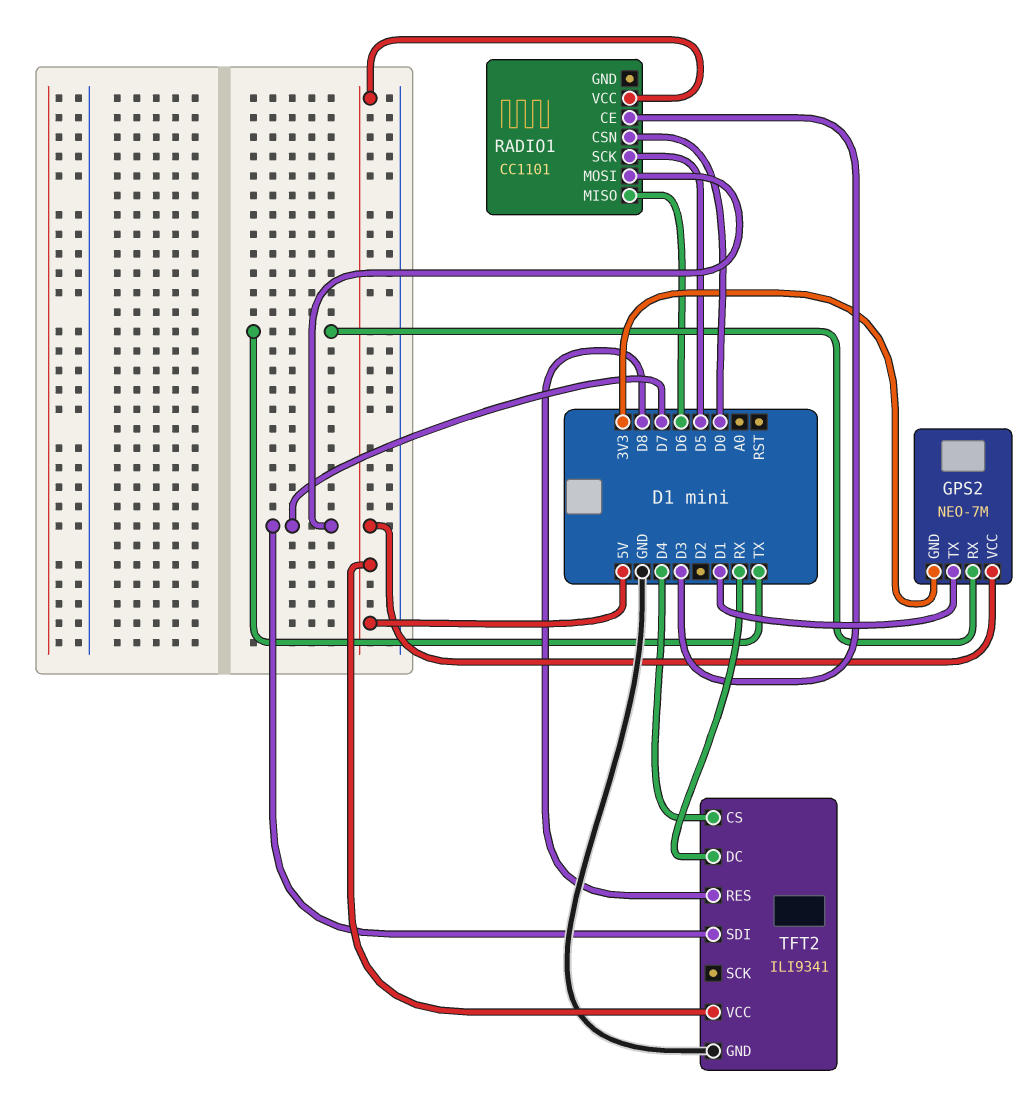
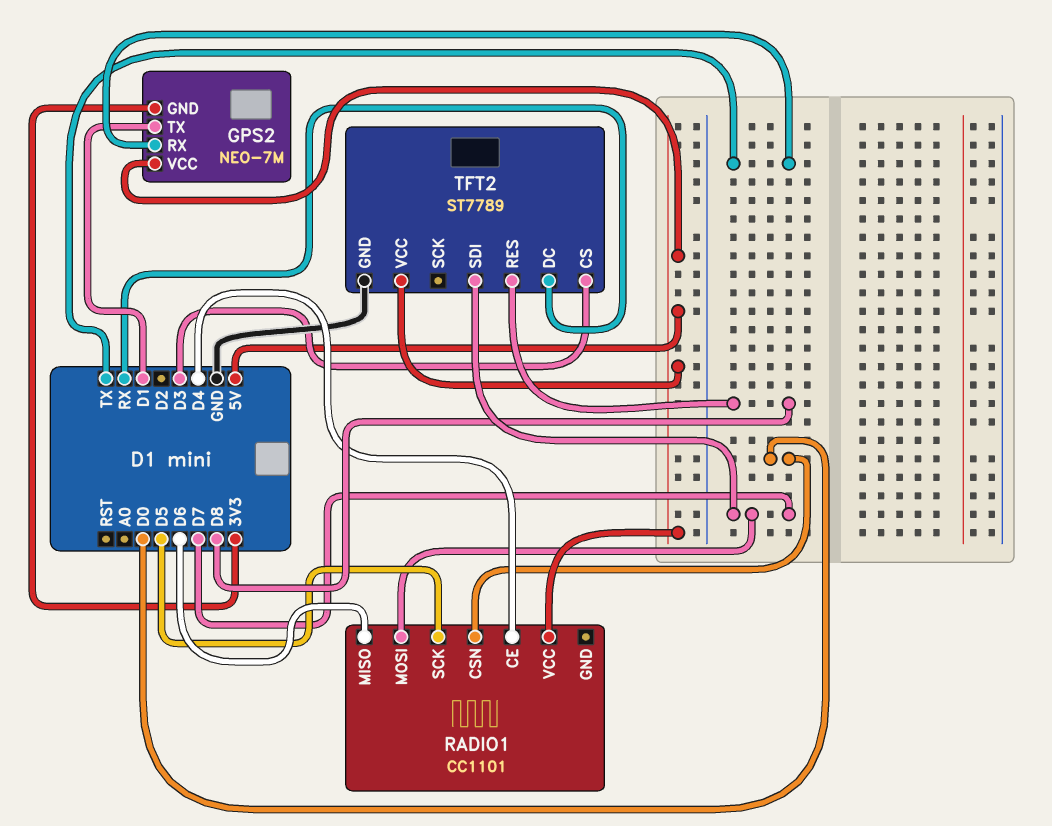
RADIO1 pin CE: D3 -> D4
TFT2: ILI9341 -> ST7789
TFT2 pin CS: D4 -> D3

